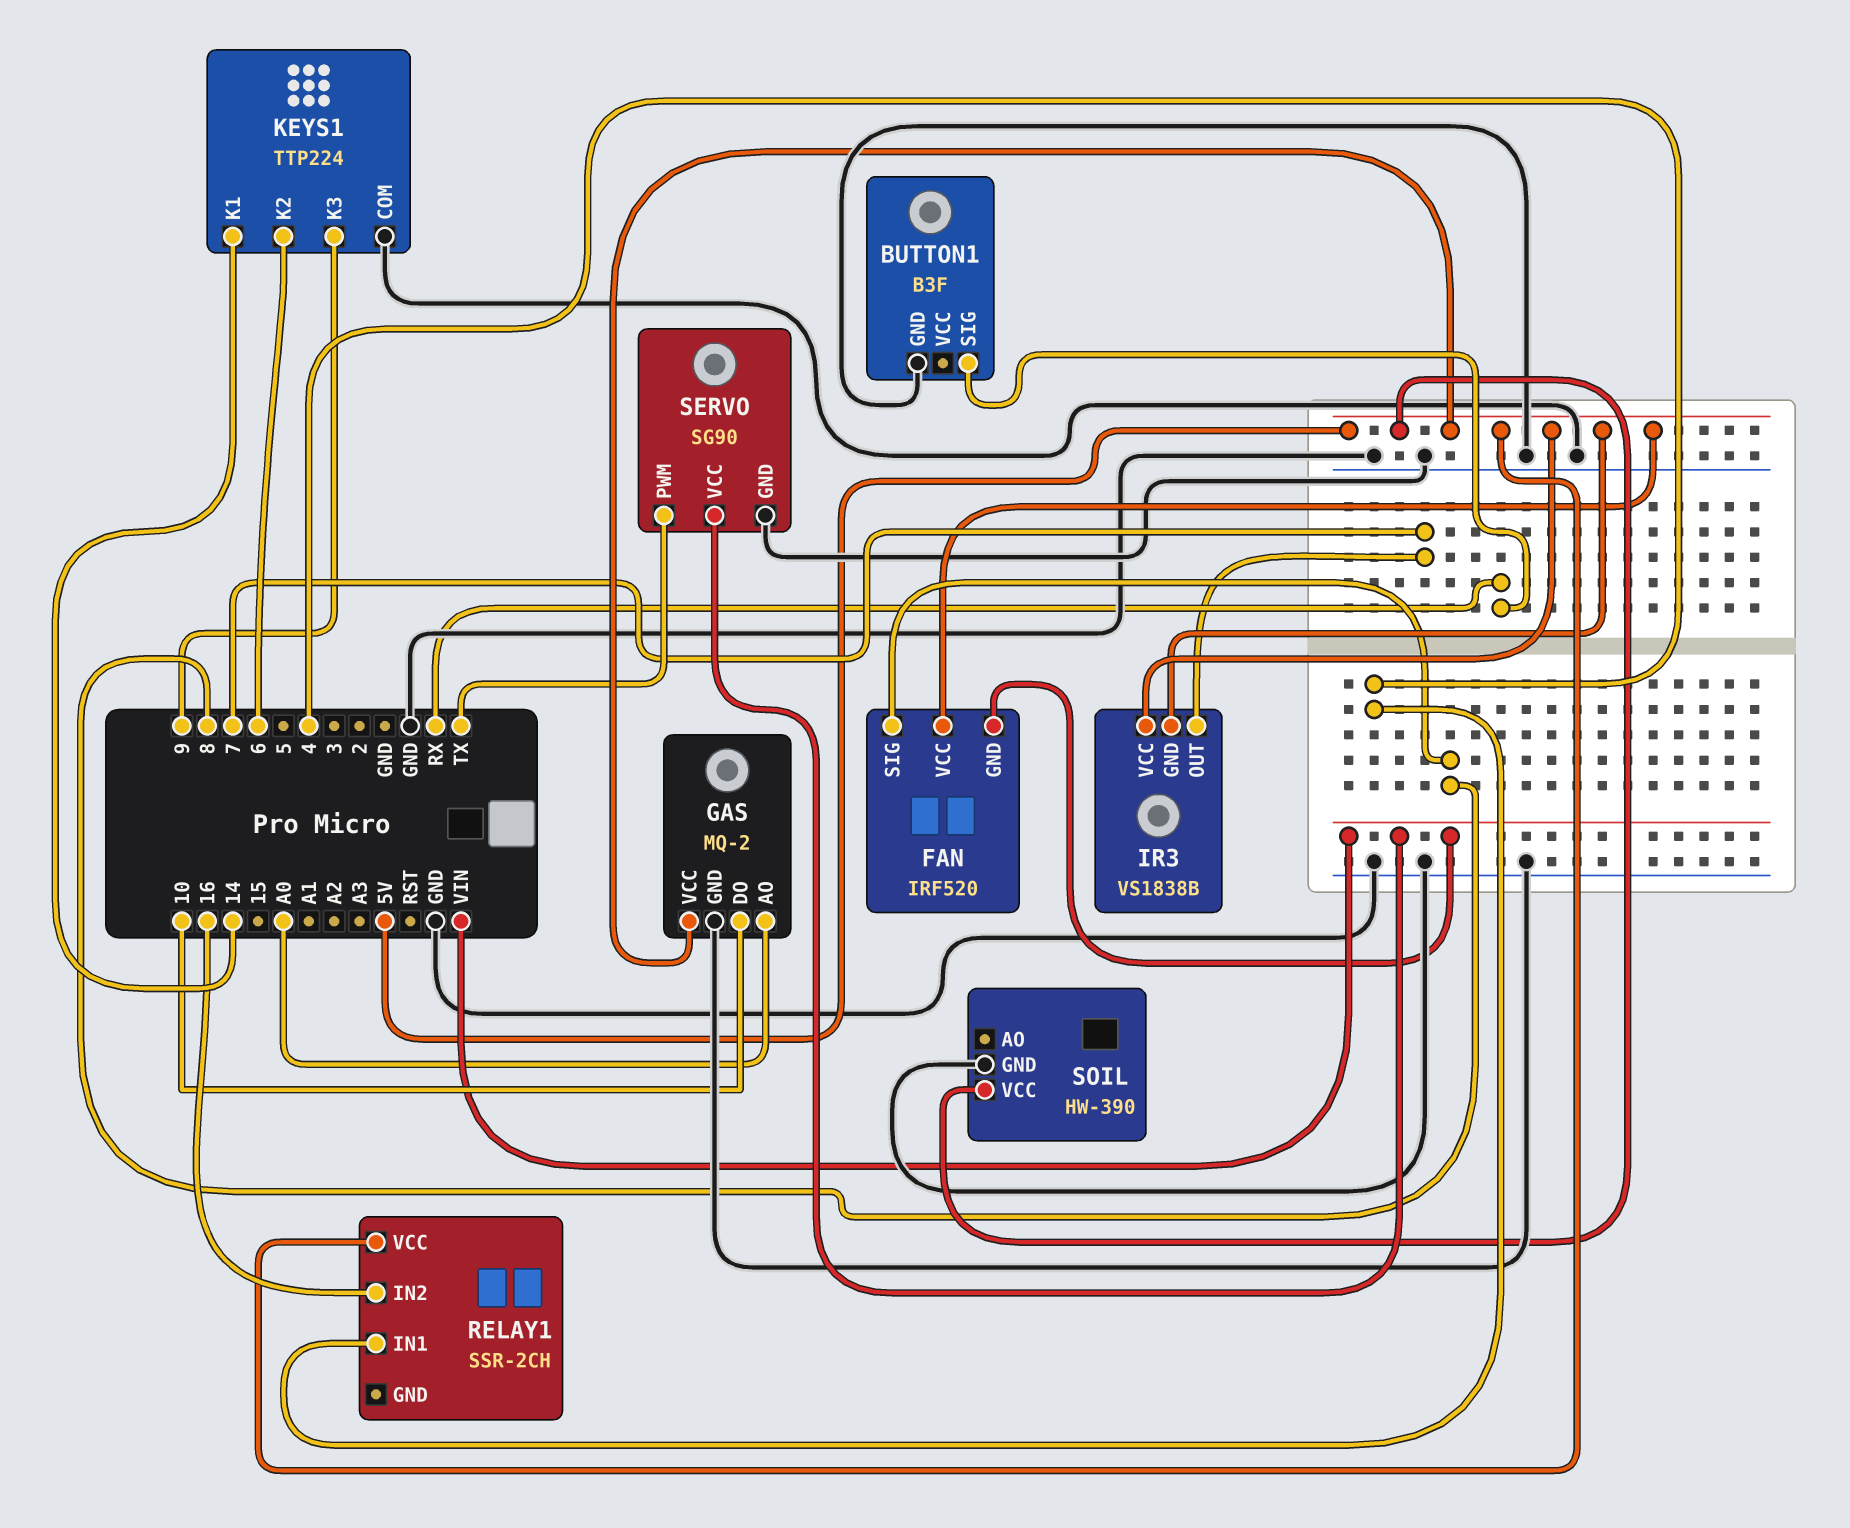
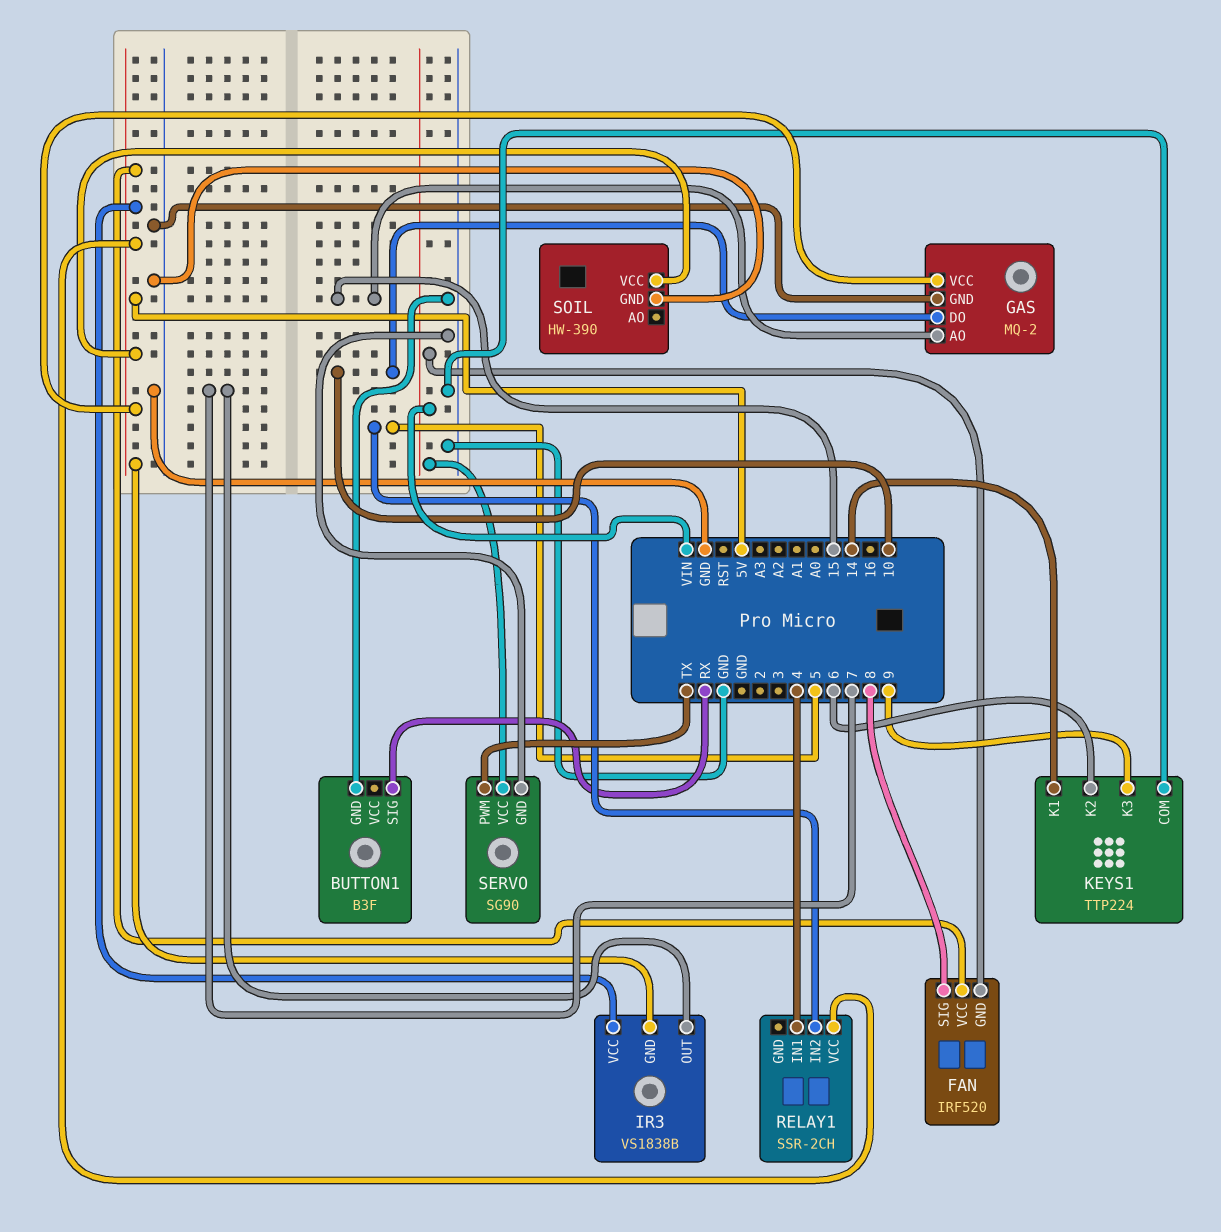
GAS pin AO: A0 -> 15
RELAY1 pin IN2: 16 -> 5

